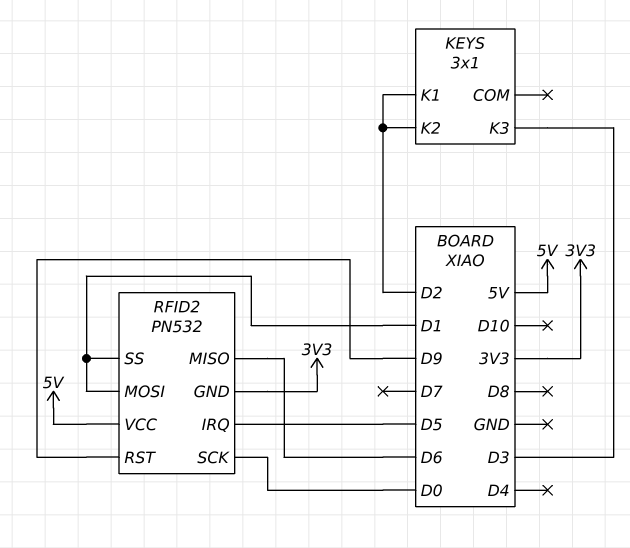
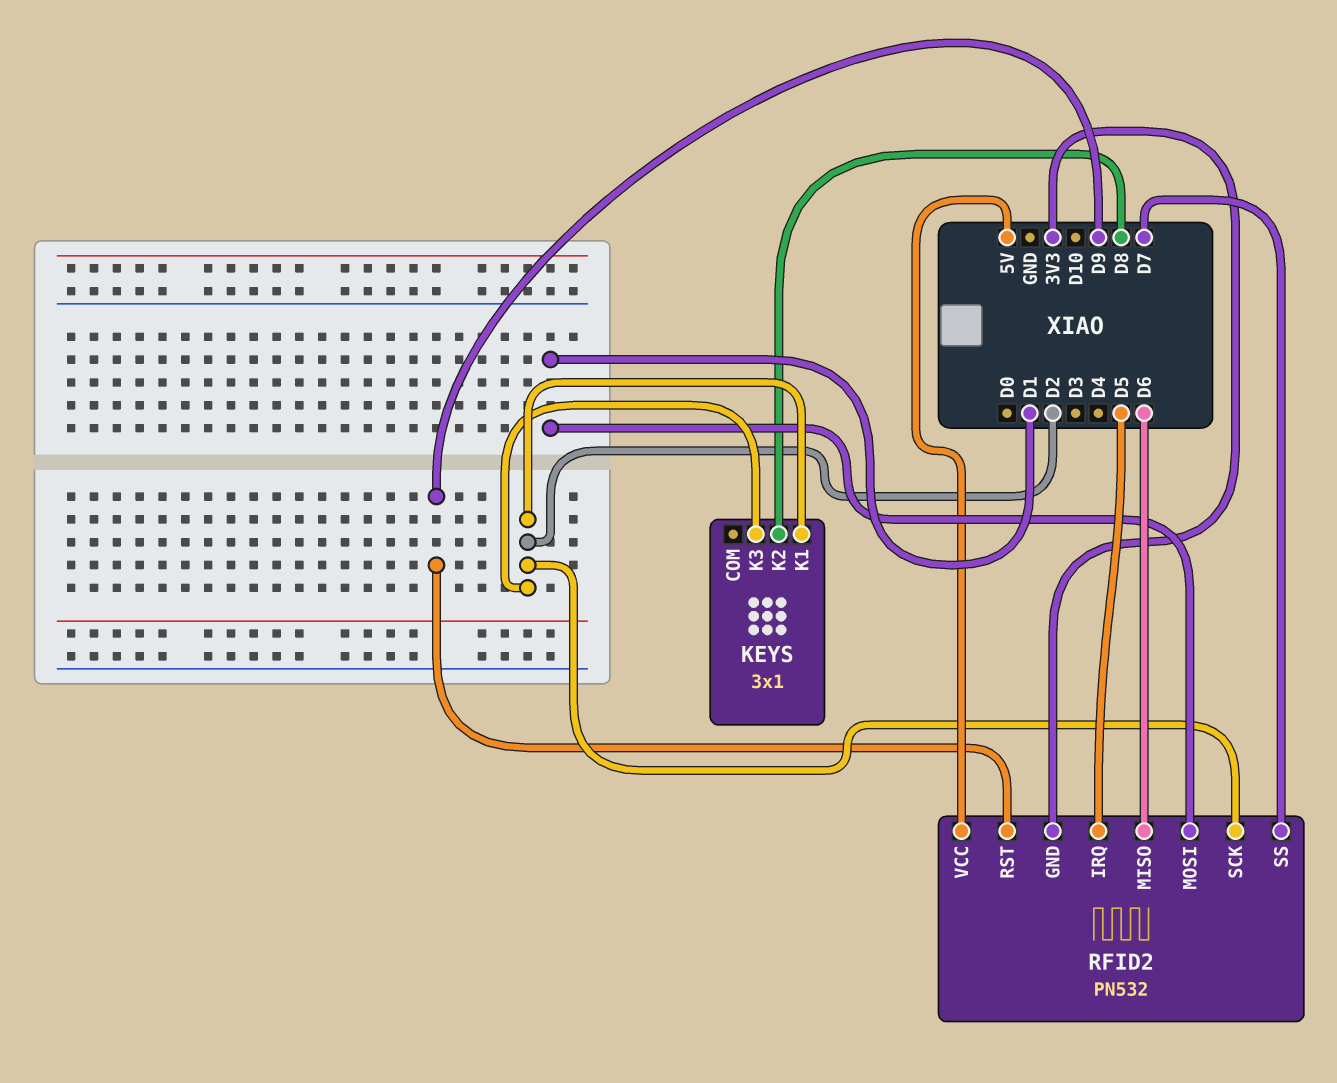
KEYS pin K2: D2 -> D8
KEYS pin K3: D3 -> D2
RFID2 pin SCK: D0 -> D2
RFID2 pin SS: D1 -> D7

